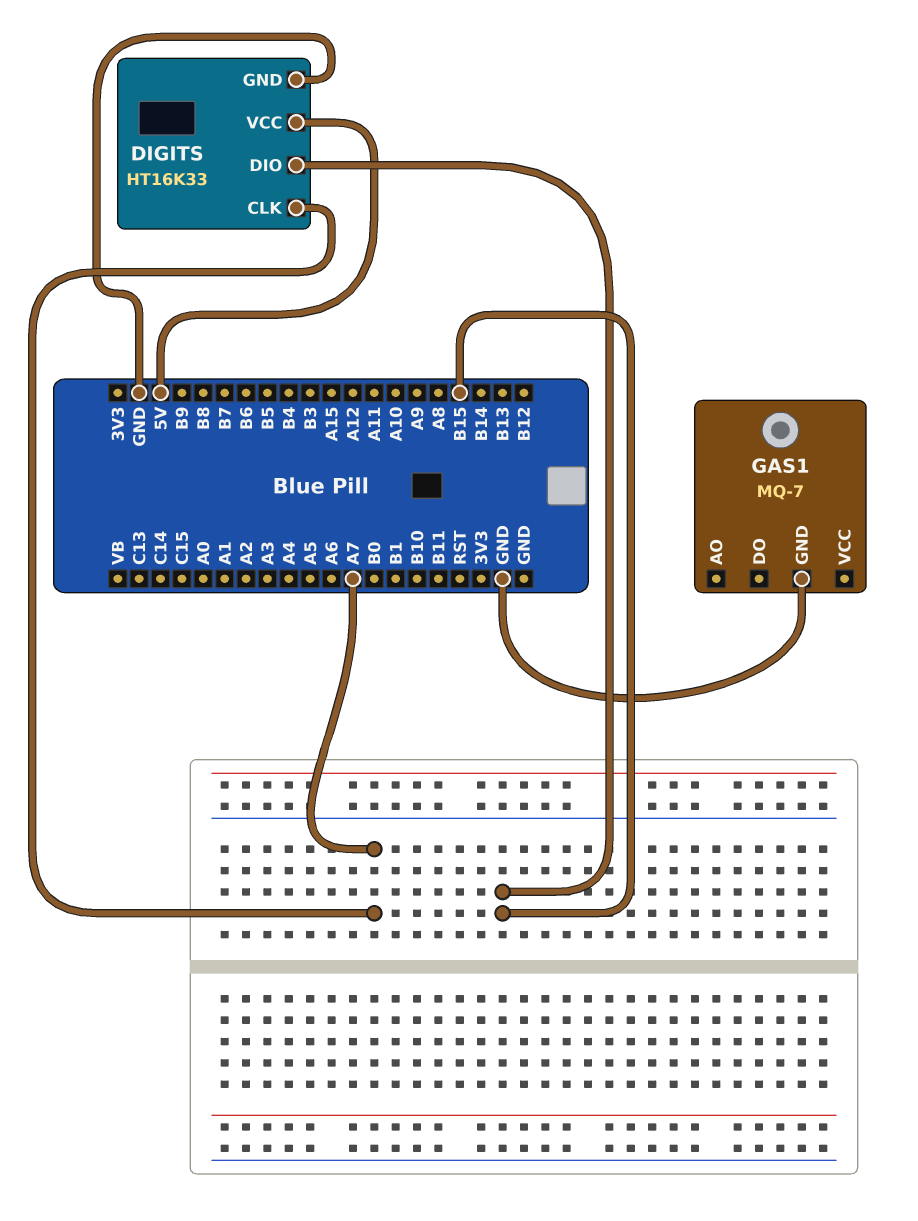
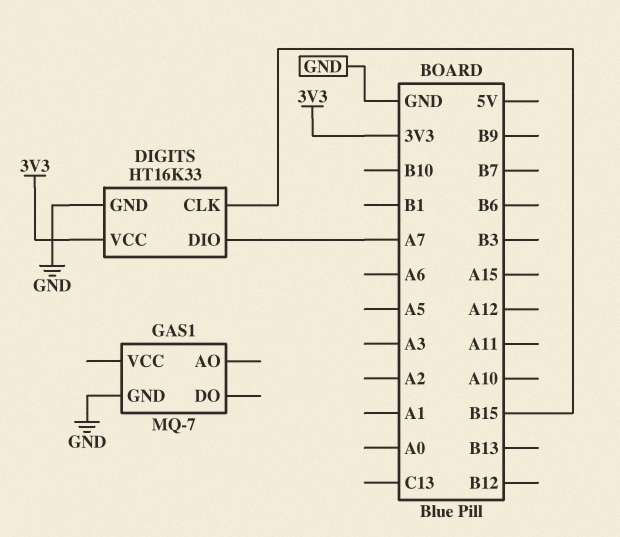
DIGITS pin CLK: A7 -> B15
DIGITS pin DIO: B15 -> A7
DIGITS pin VCC: 5V -> 3V3

